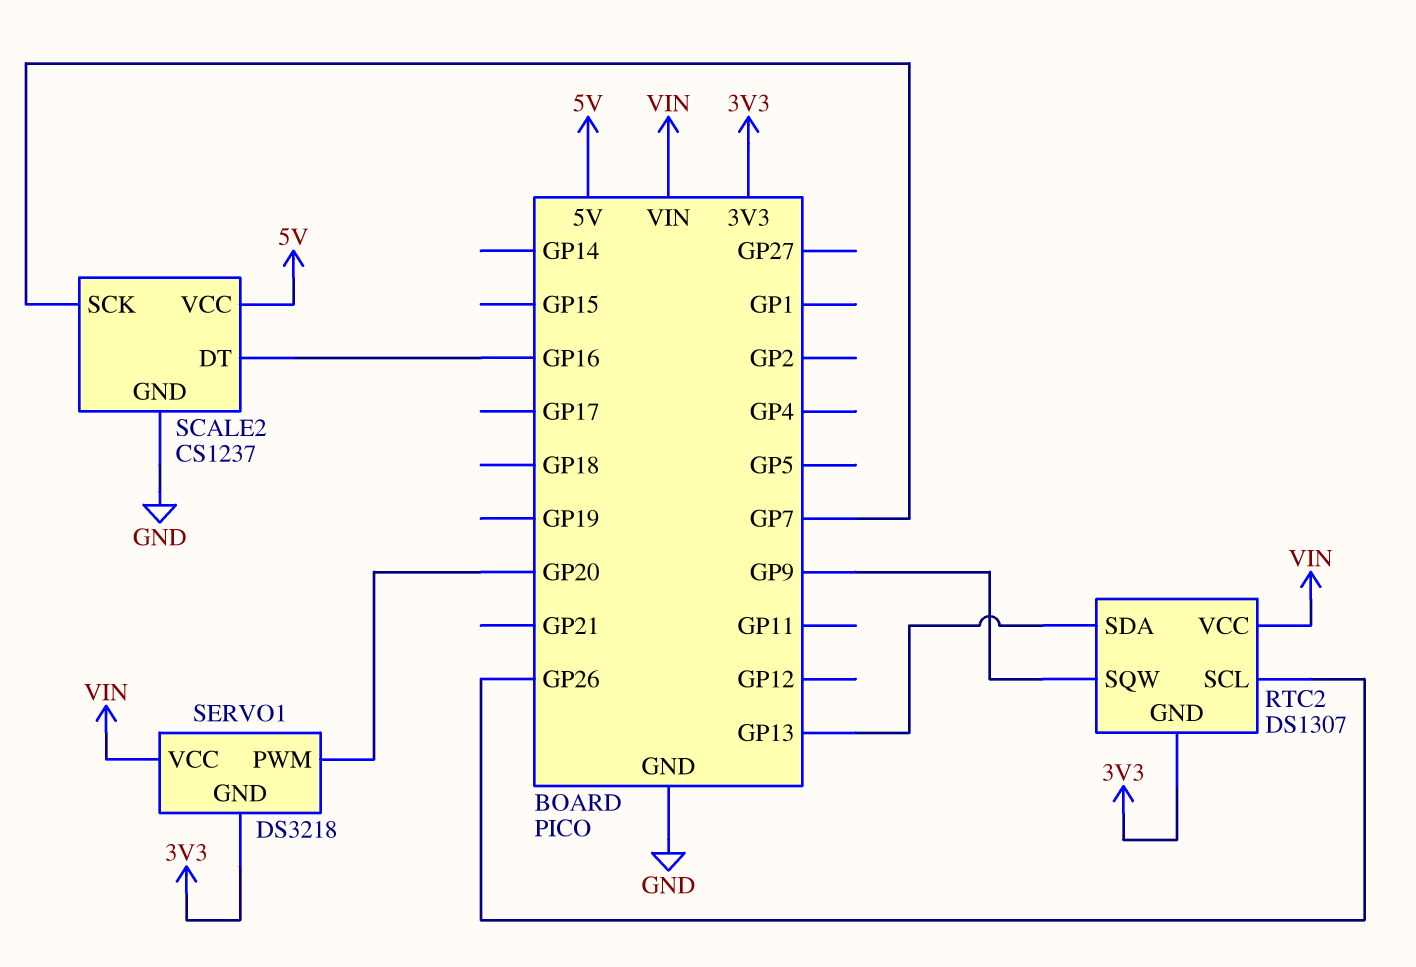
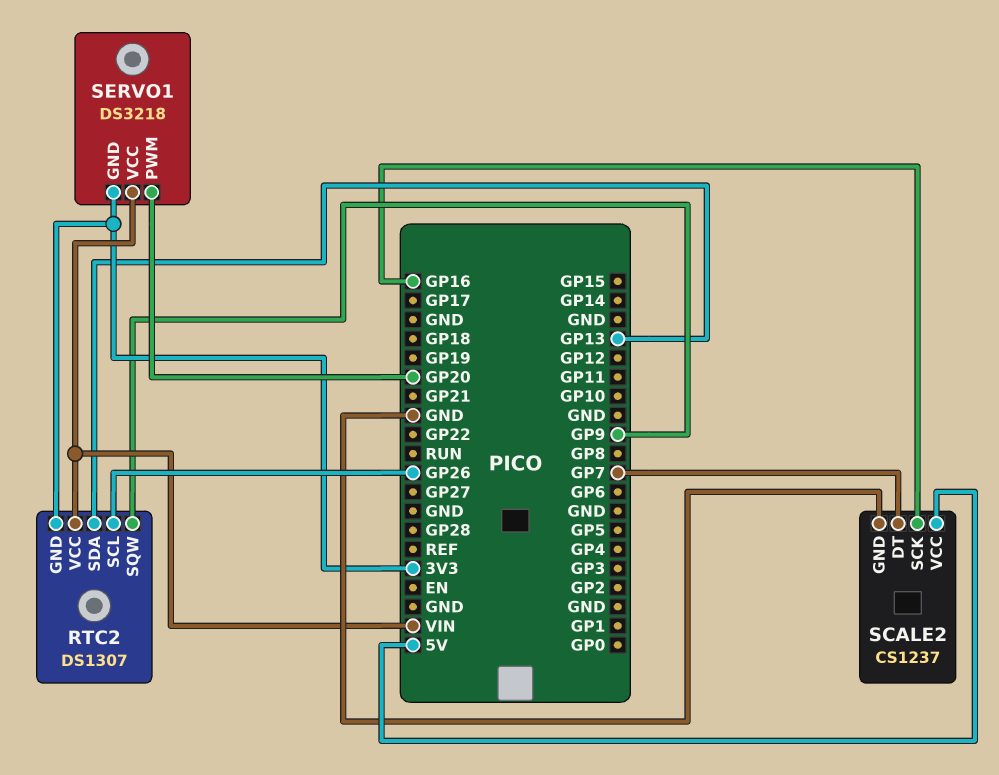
SCALE2 pin DT: GP16 -> GP7
SCALE2 pin SCK: GP7 -> GP16

